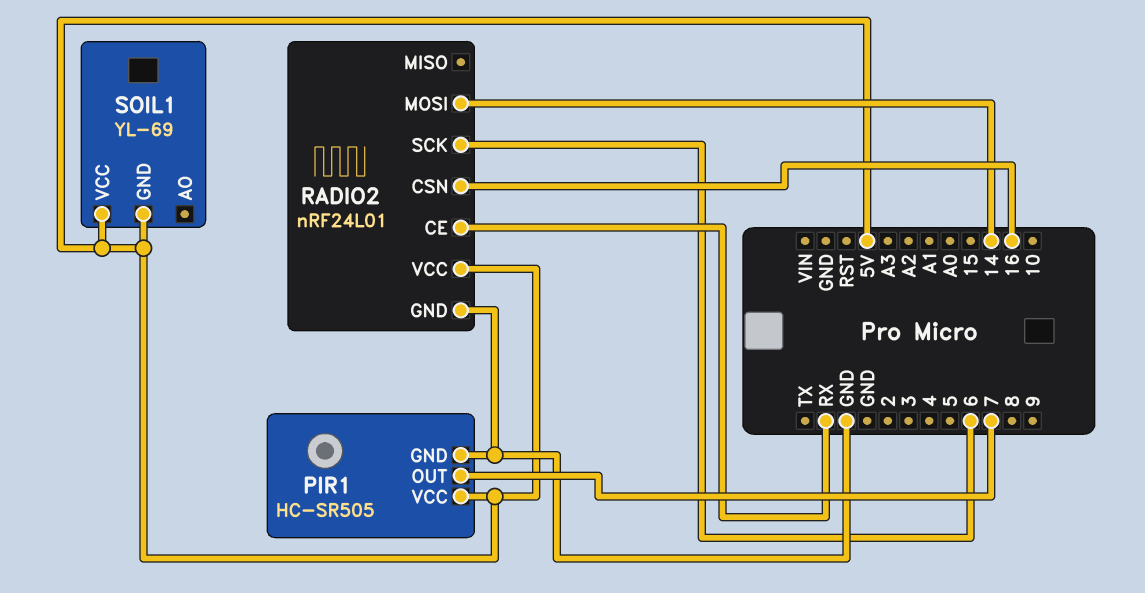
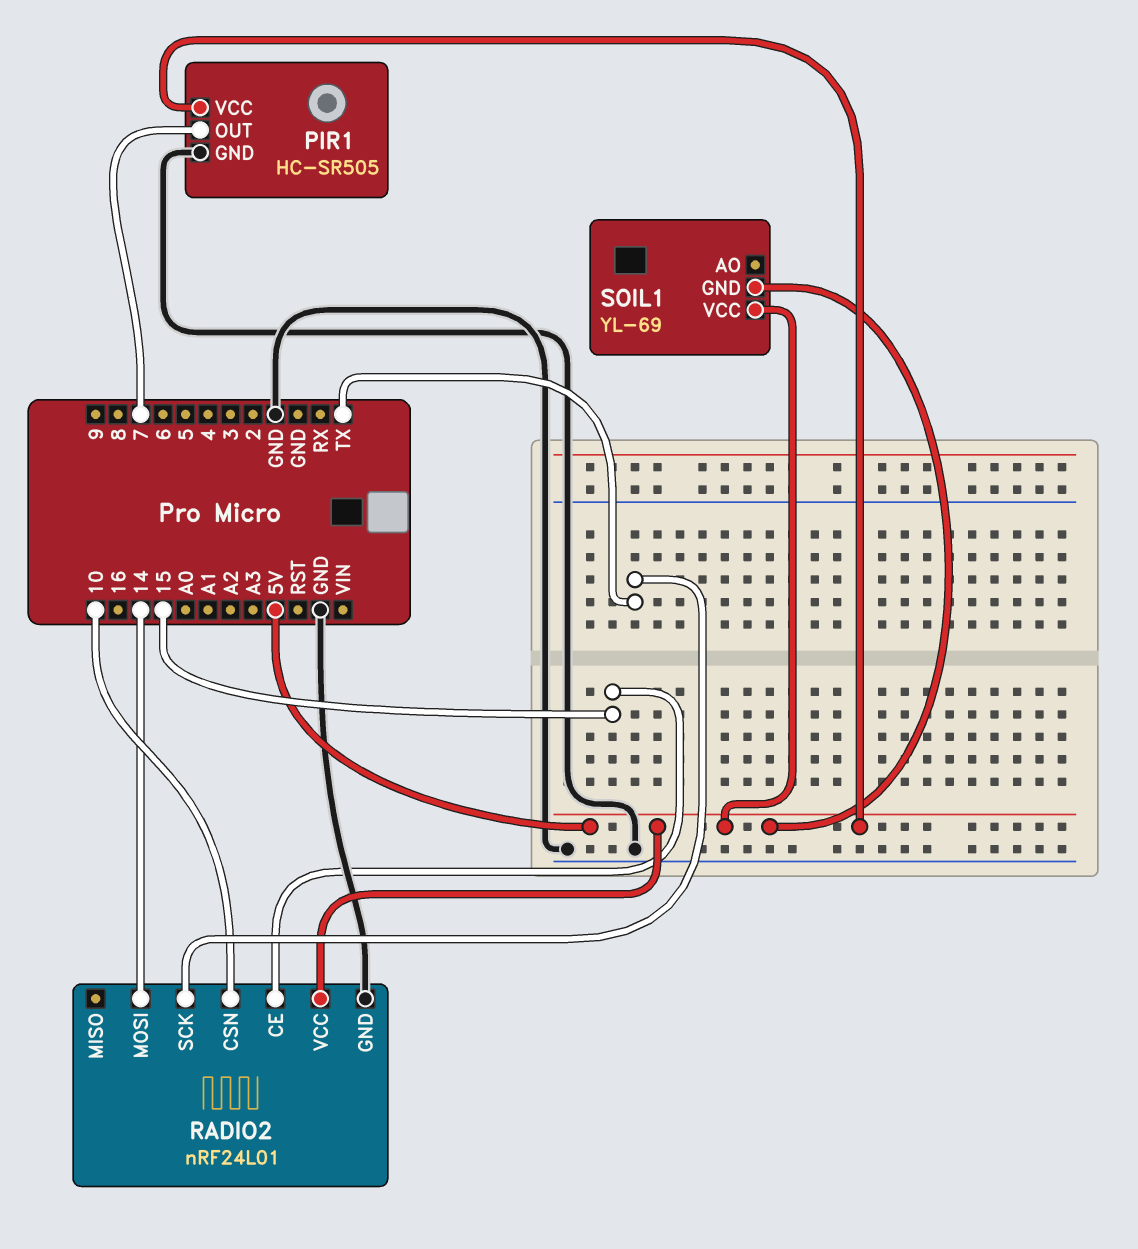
RADIO2 pin CE: RX -> 15
RADIO2 pin CSN: 16 -> 10
RADIO2 pin SCK: 6 -> TX

